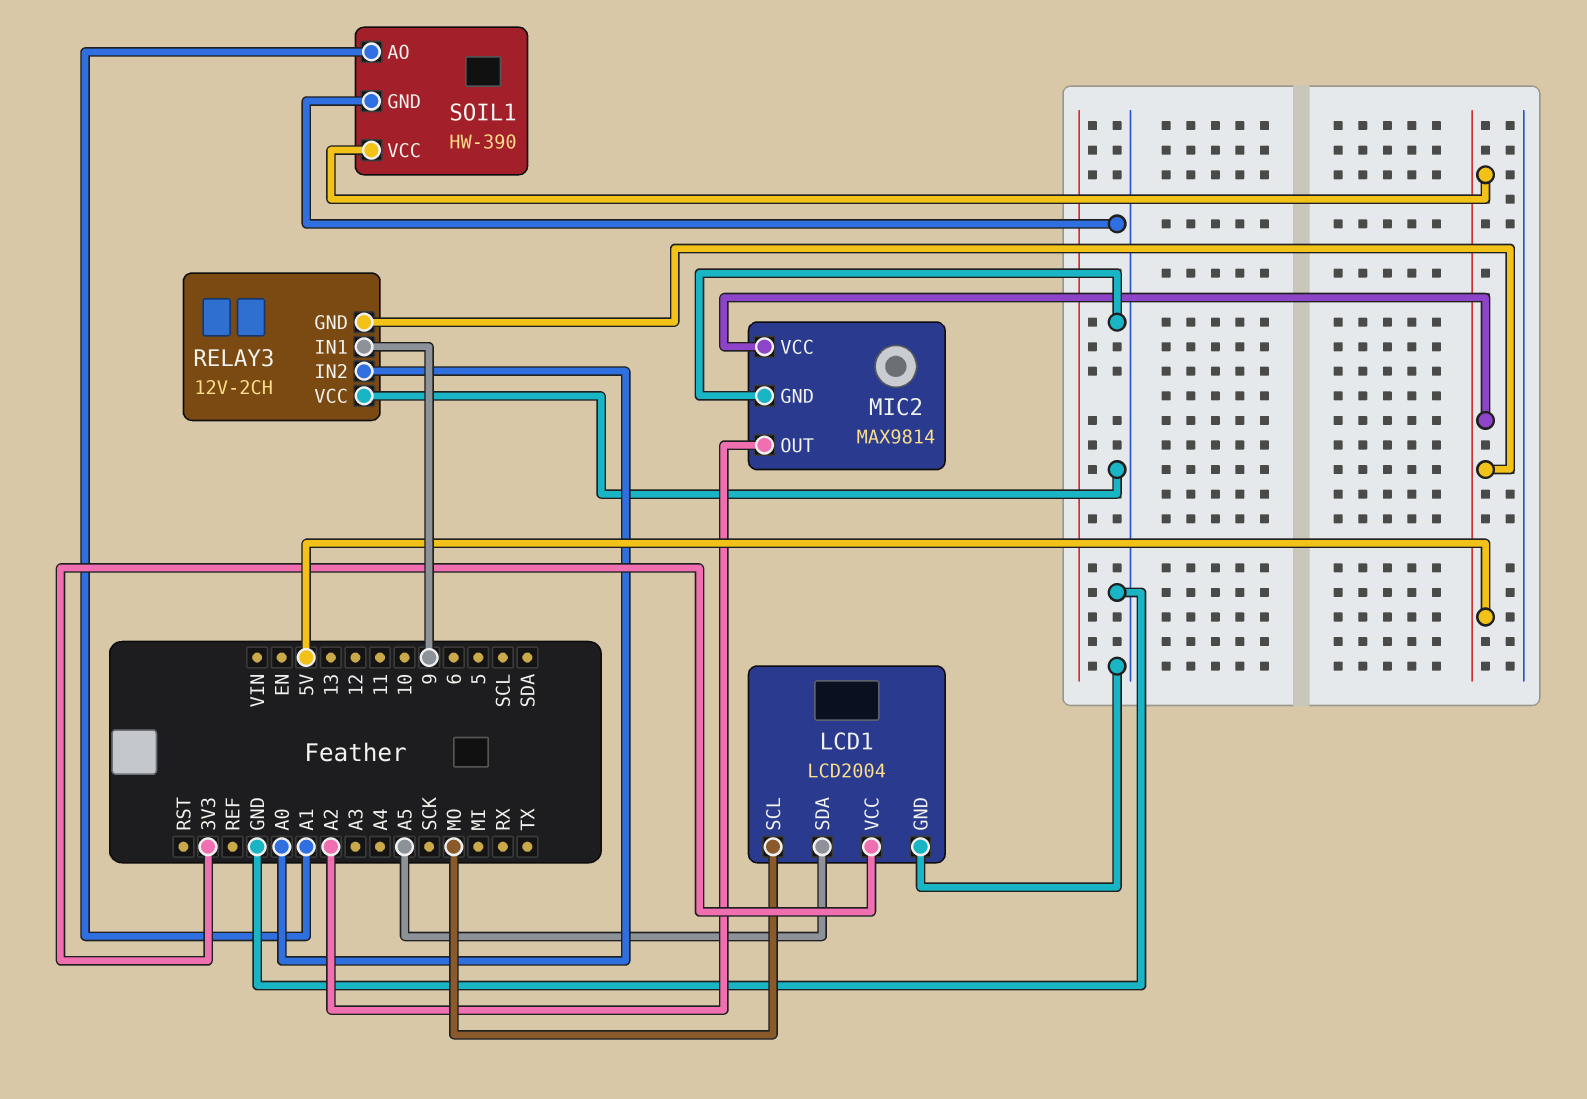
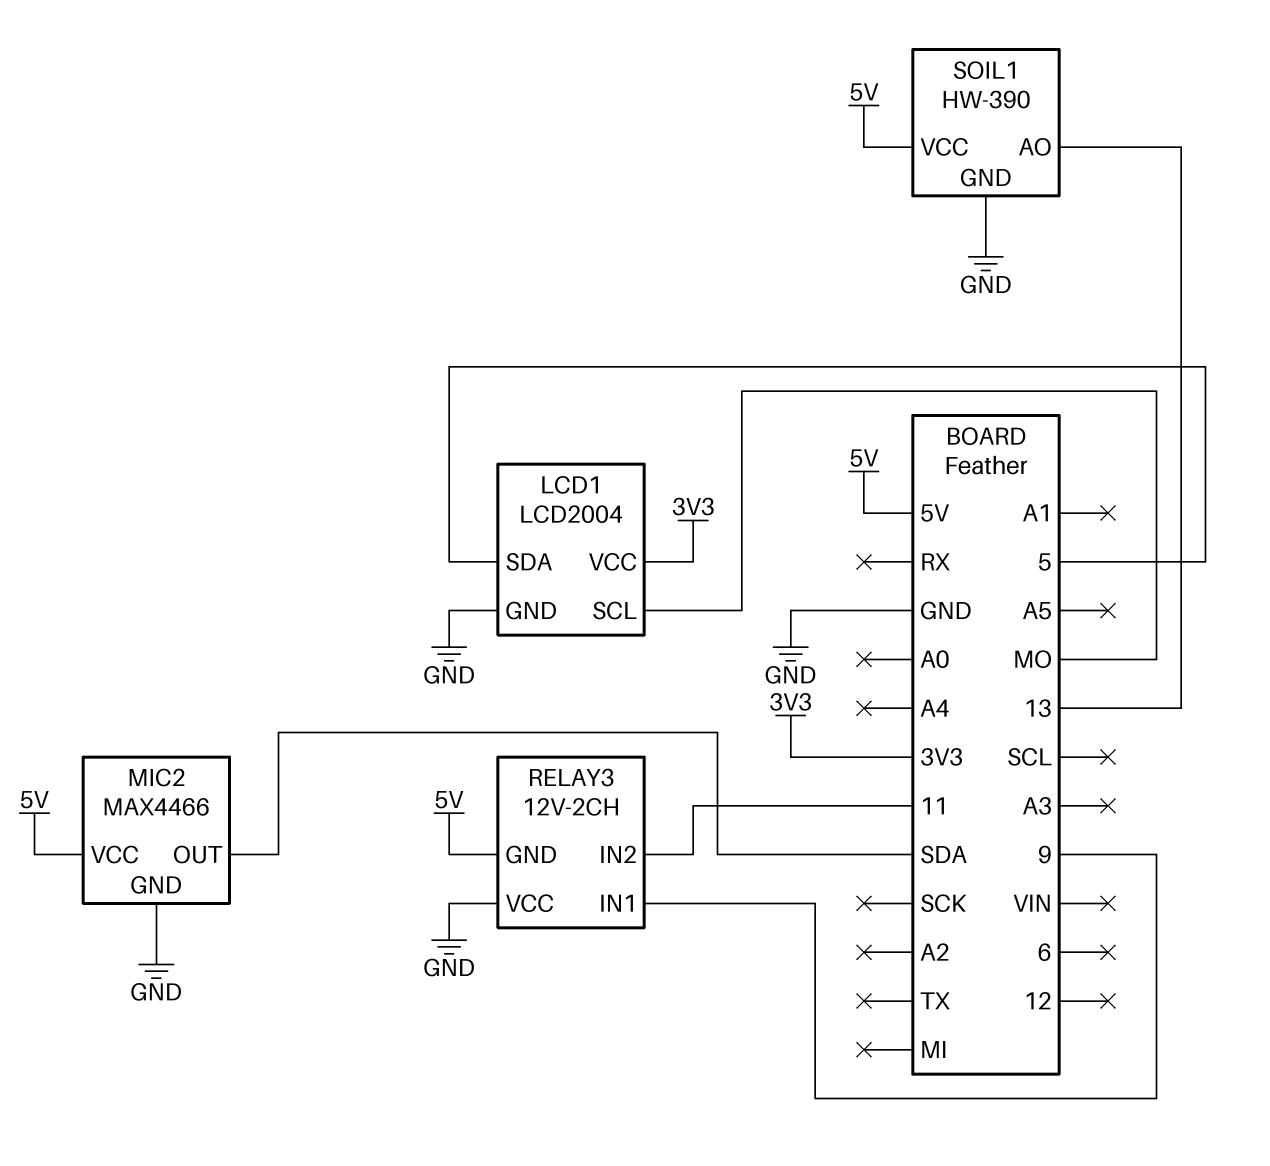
LCD1 pin SDA: A5 -> 5
MIC2: MAX9814 -> MAX4466
MIC2 pin OUT: A2 -> SDA
RELAY3 pin IN2: A0 -> 11
SOIL1 pin AO: A1 -> 13

